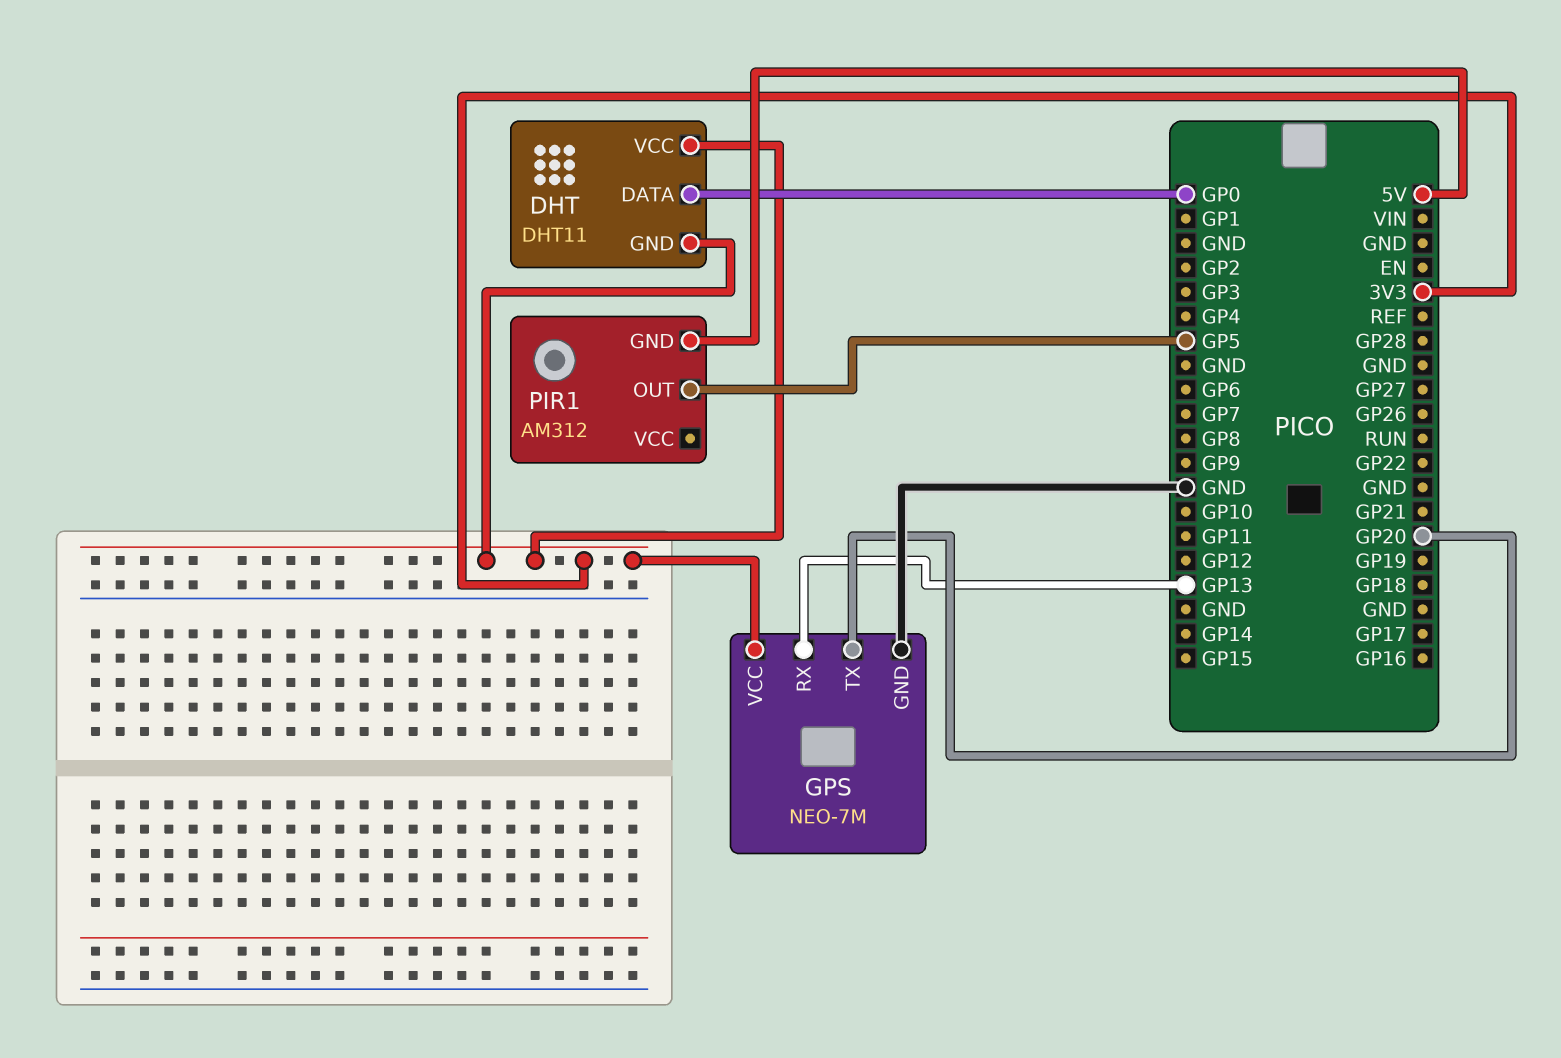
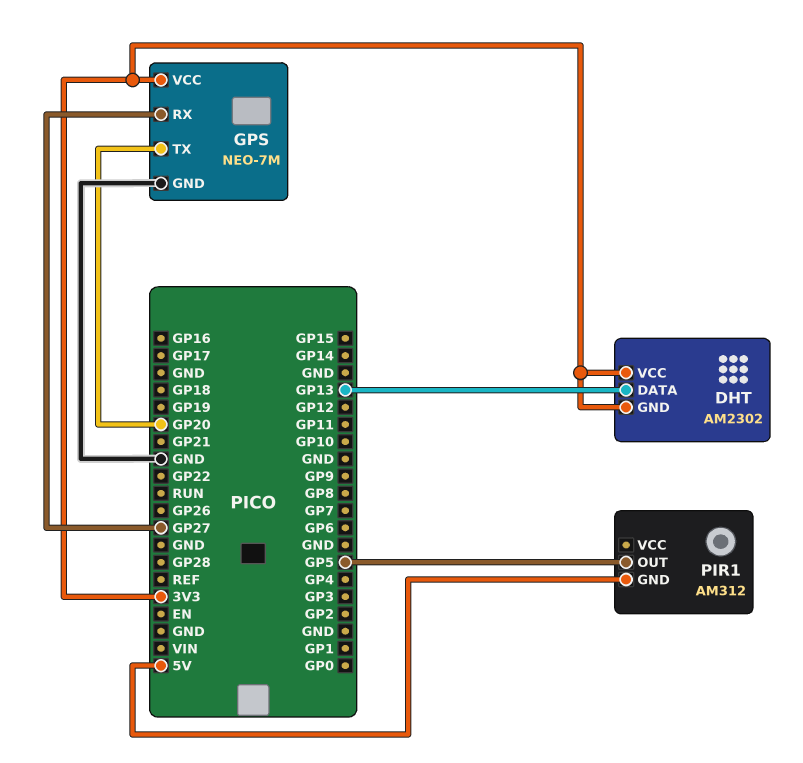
DHT: DHT11 -> AM2302
DHT pin DATA: GP0 -> GP13
GPS pin RX: GP13 -> GP27

